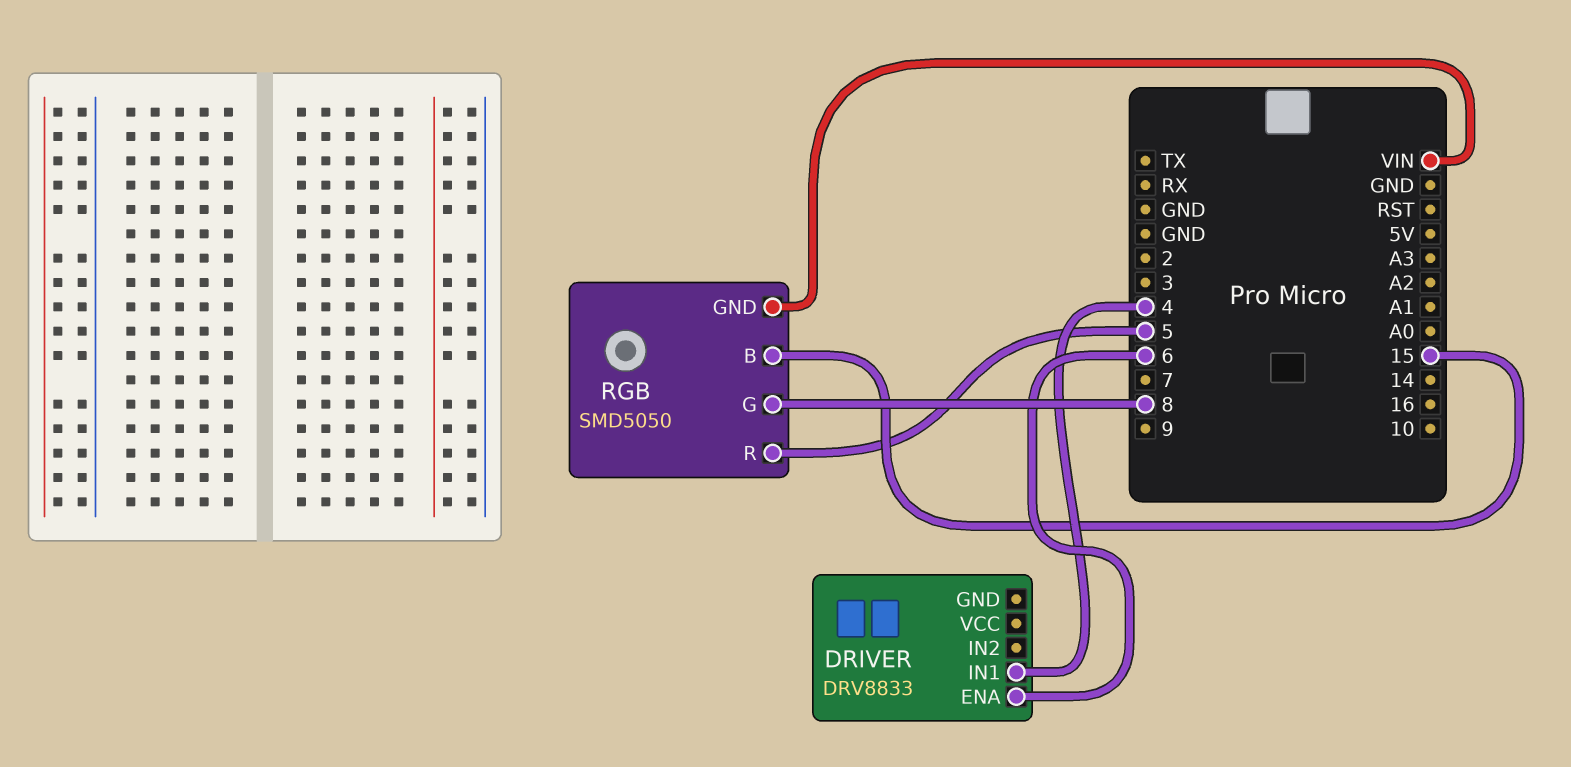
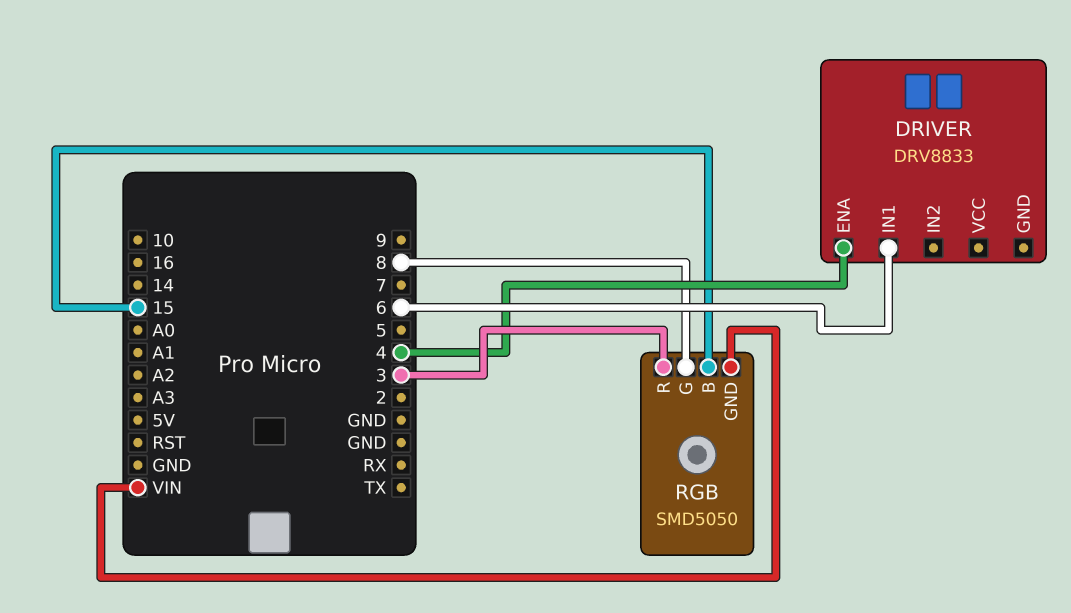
DRIVER pin ENA: 6 -> 4
DRIVER pin IN1: 4 -> 6
RGB pin R: 5 -> 3

